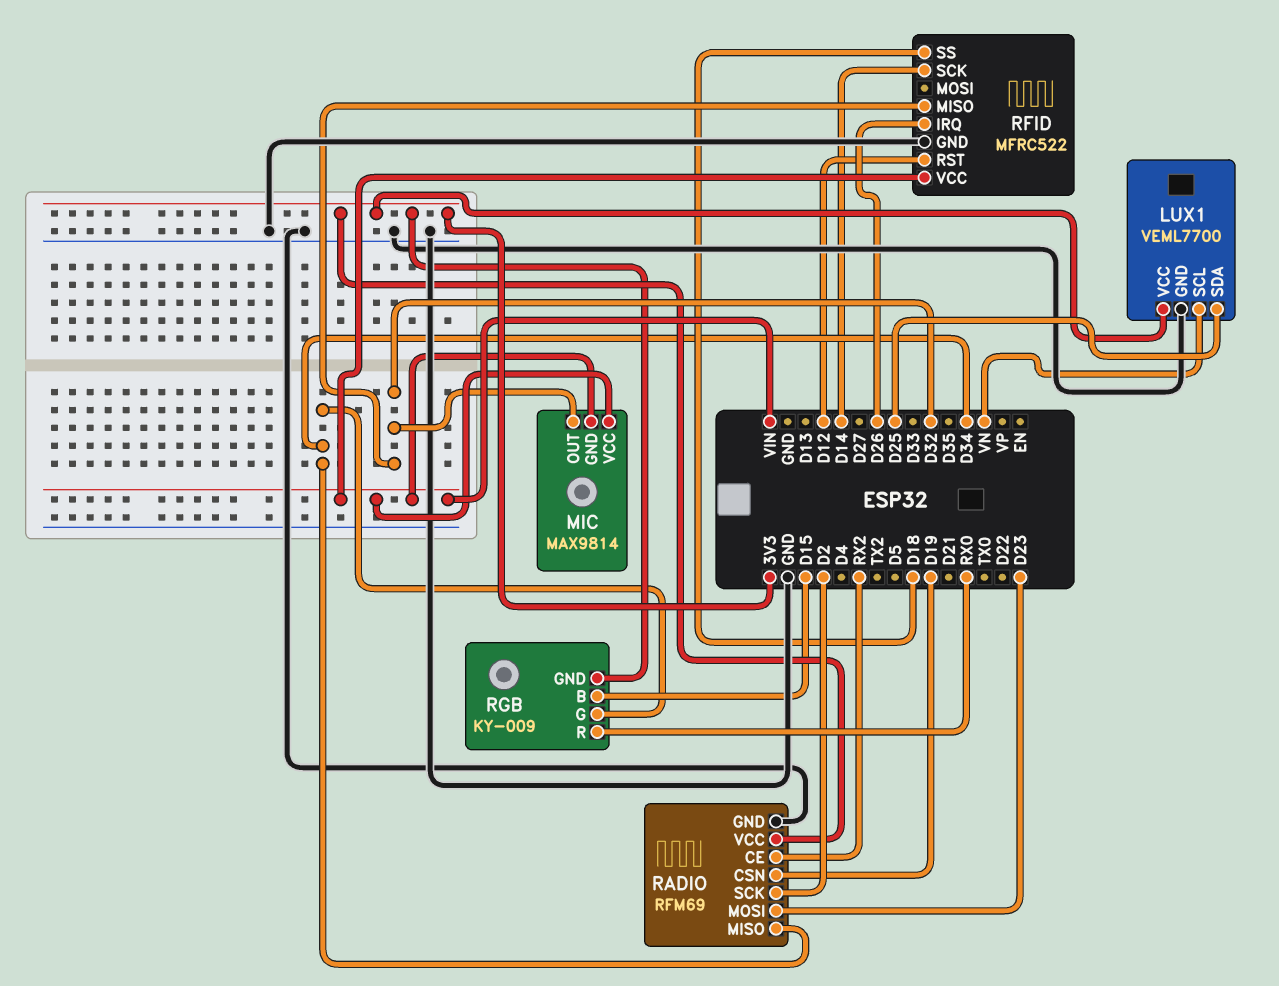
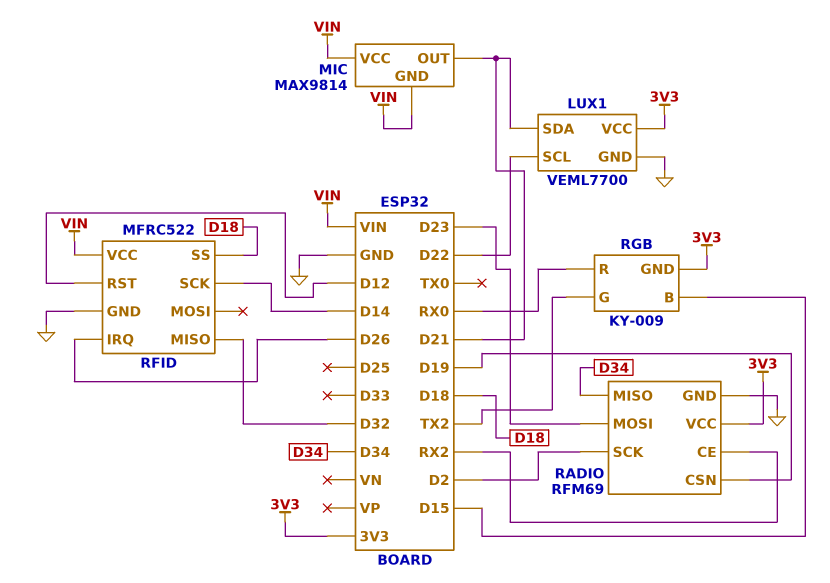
LUX1 pin SCL: VN -> D22
LUX1 pin SDA: D25 -> D21
MIC pin OUT: D32 -> D21
RGB pin G: D34 -> TX2

